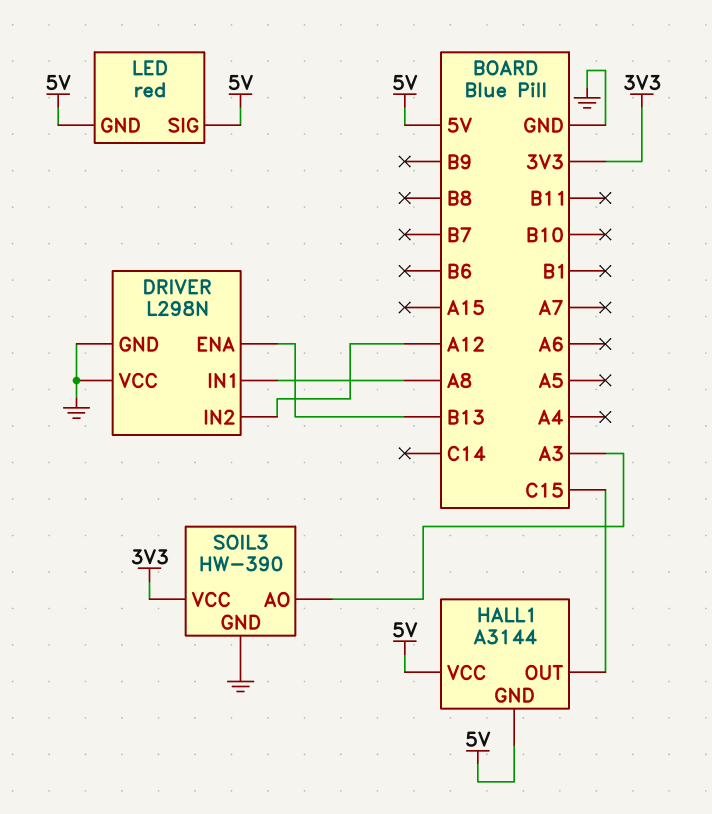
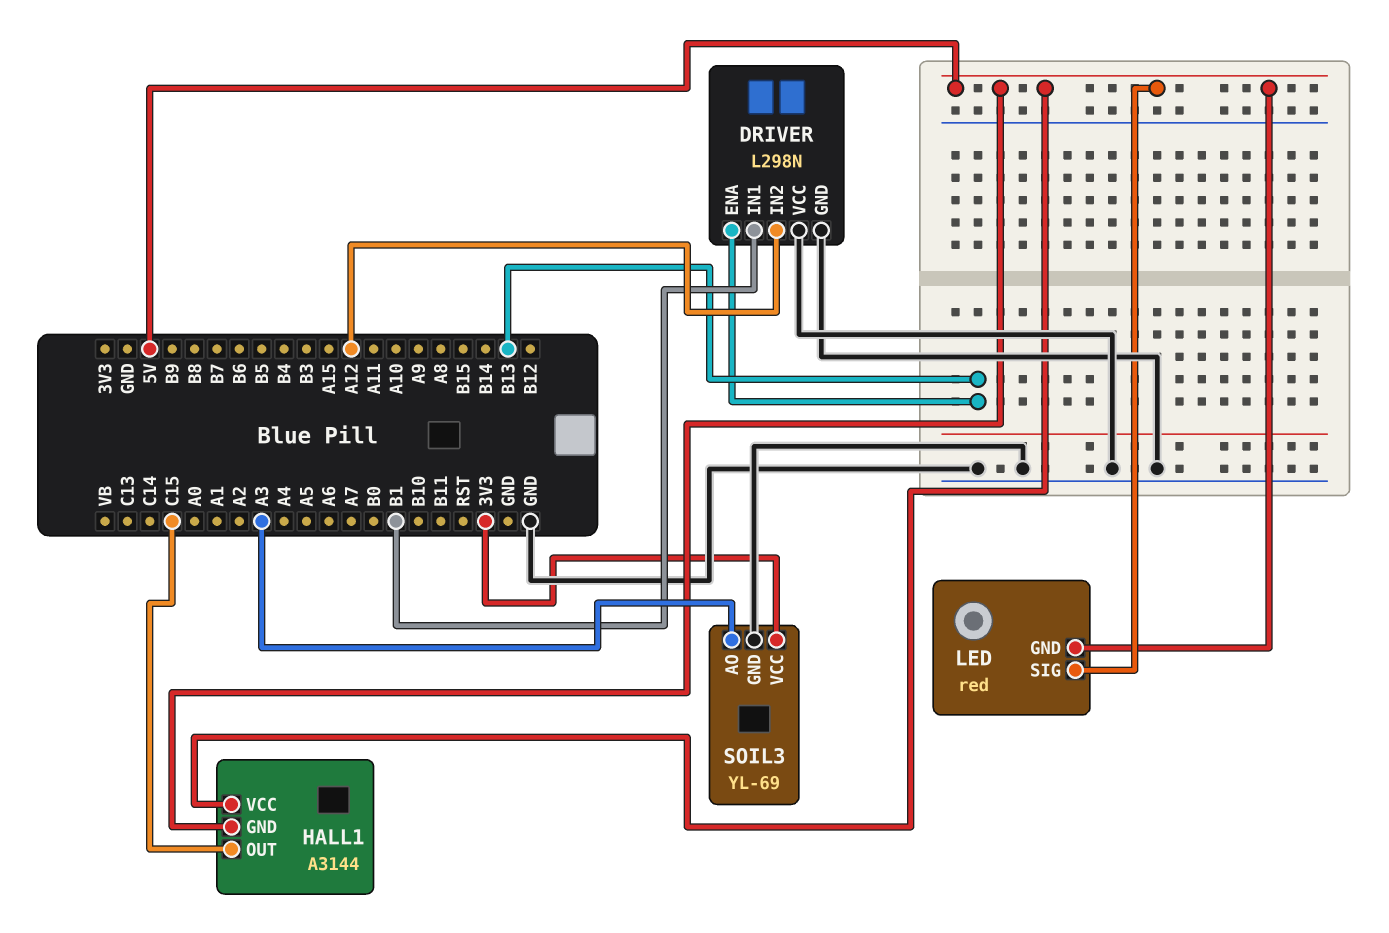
DRIVER pin IN1: A8 -> B1
SOIL3: HW-390 -> YL-69

